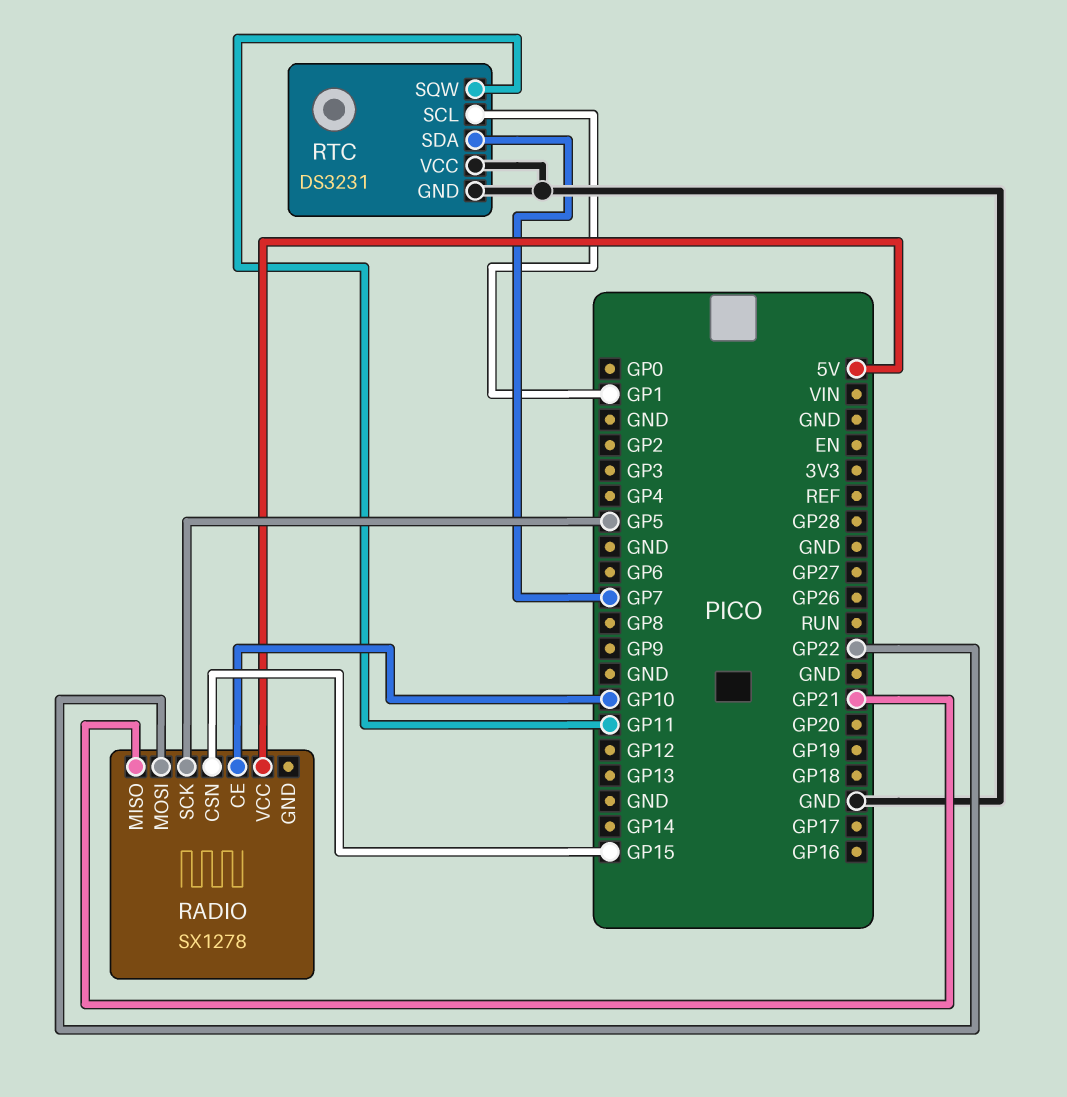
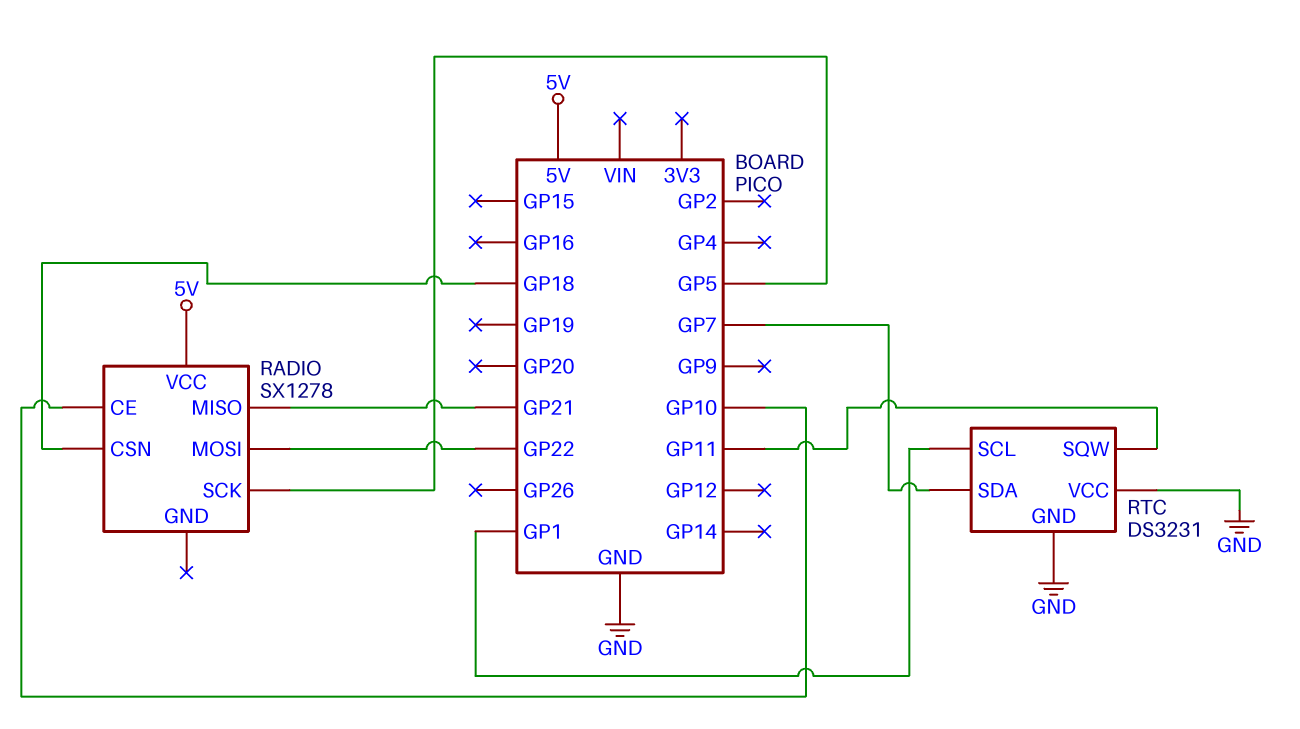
RADIO pin CSN: GP15 -> GP18

